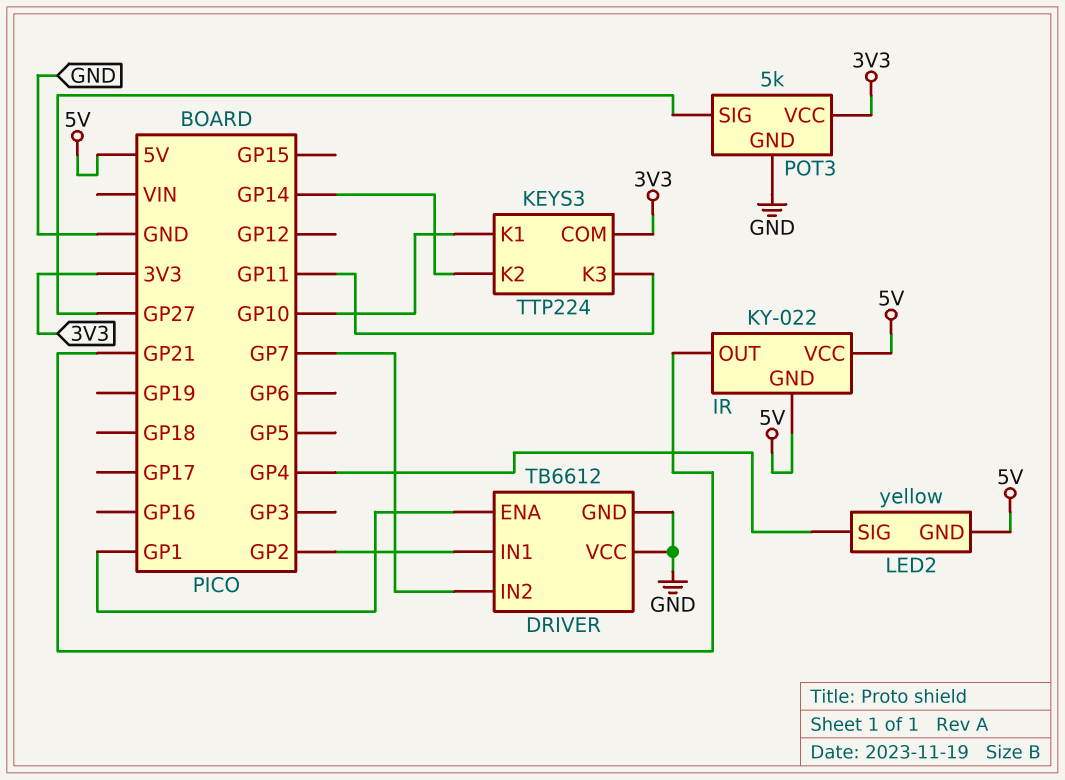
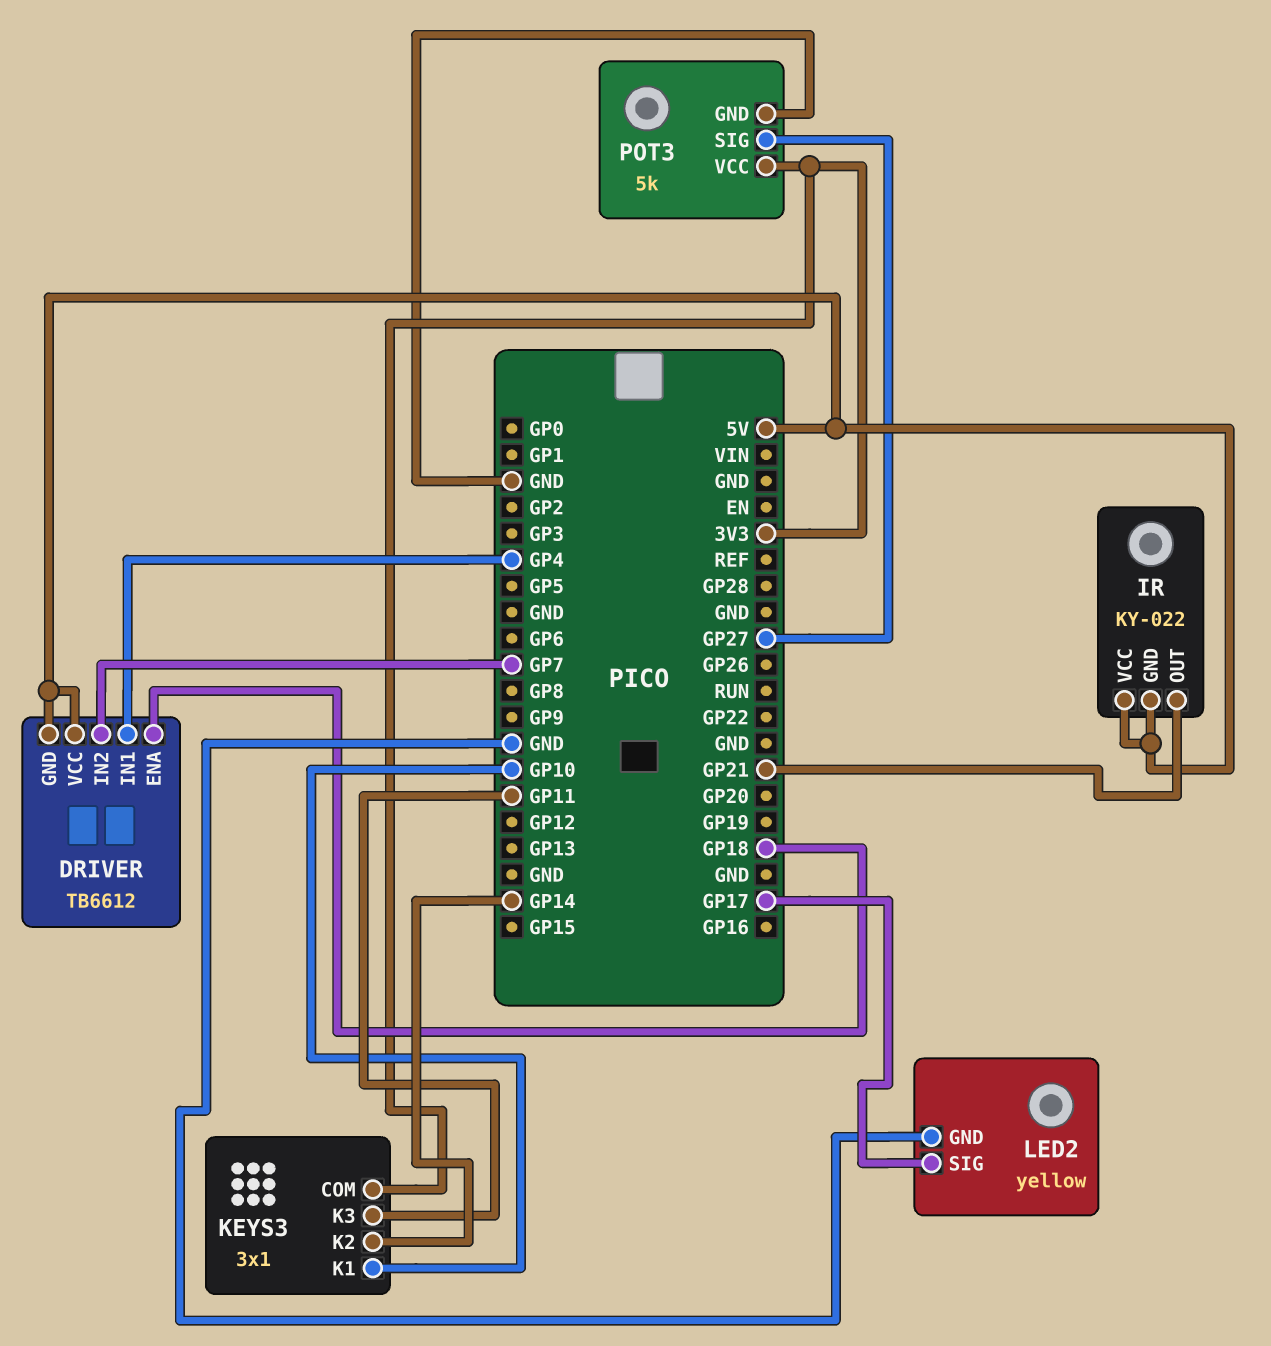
DRIVER pin ENA: GP1 -> GP18
DRIVER pin GND: GND -> 5V
DRIVER pin IN1: GP2 -> GP4
DRIVER pin VCC: GND -> 5V
KEYS3: TTP224 -> 3x1
LED2 pin GND: 5V -> GND
LED2 pin SIG: GP4 -> GP17

